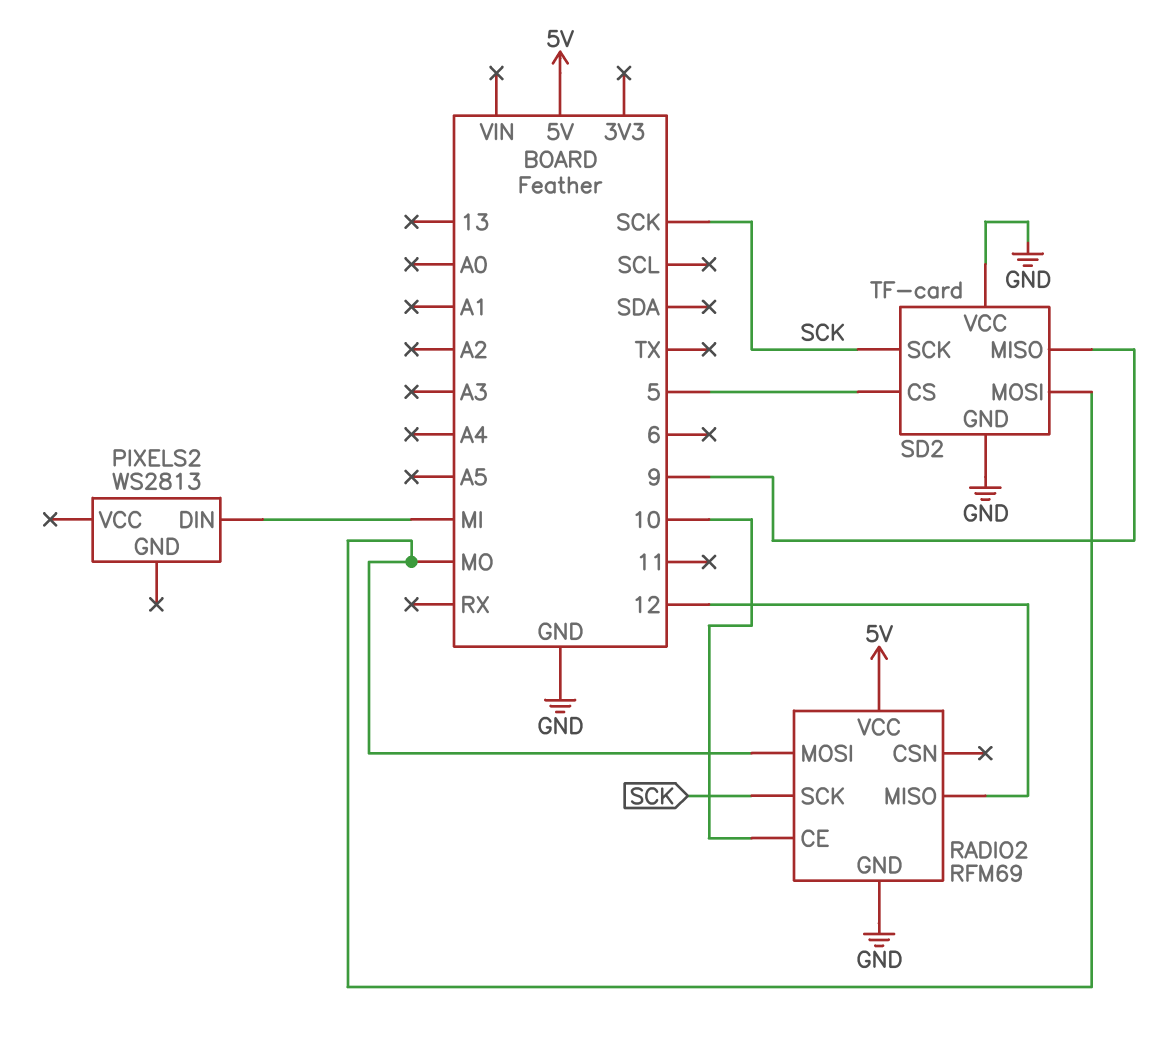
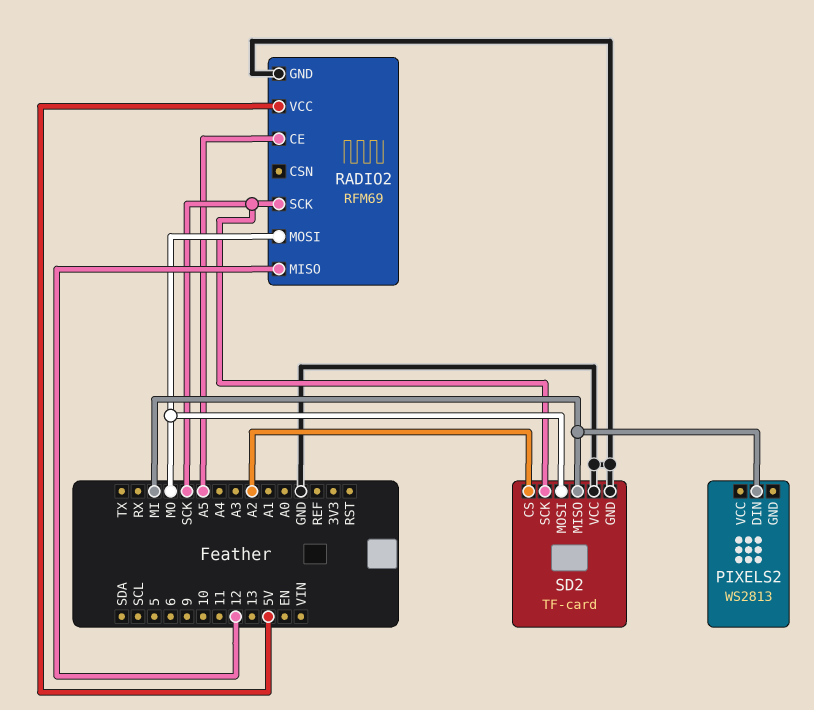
RADIO2 pin CE: 10 -> A5
SD2 pin CS: 5 -> A2
SD2 pin MISO: 9 -> MI

